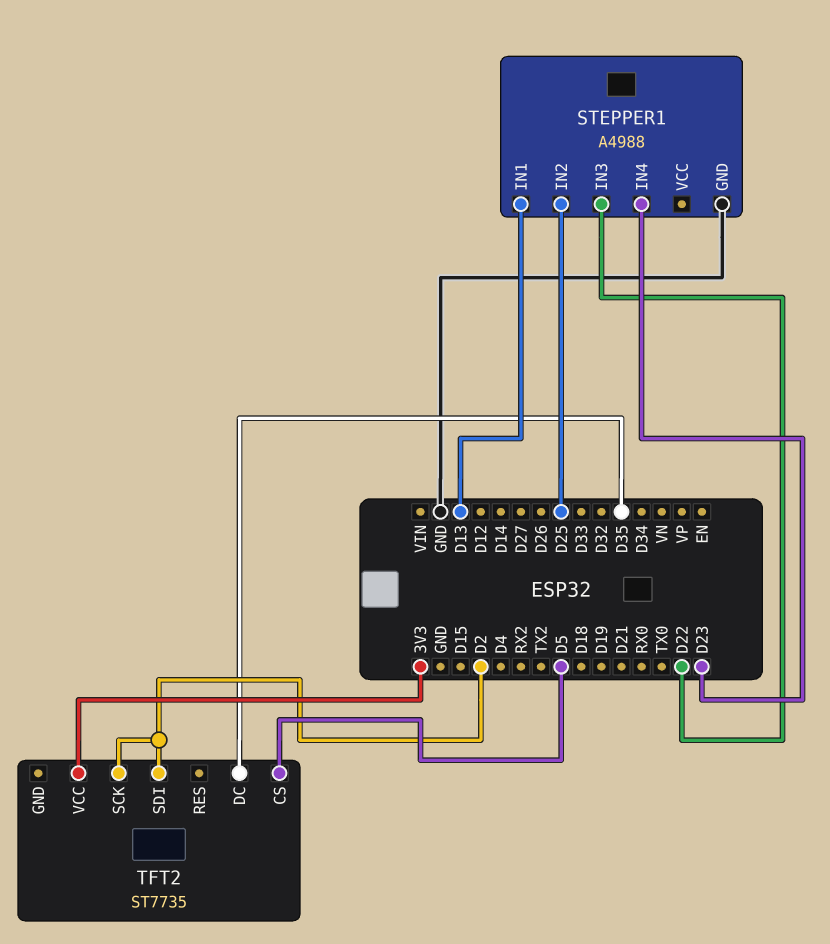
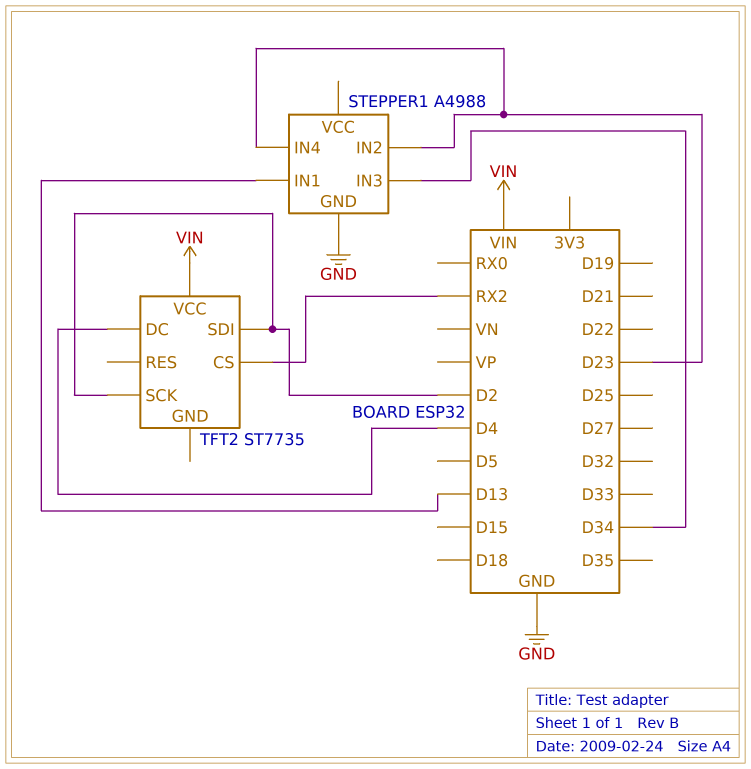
STEPPER1 pin IN2: D25 -> D23
STEPPER1 pin IN3: D22 -> D34
TFT2 pin CS: D5 -> RX2
TFT2 pin DC: D35 -> D4
TFT2 pin VCC: 3V3 -> VIN

